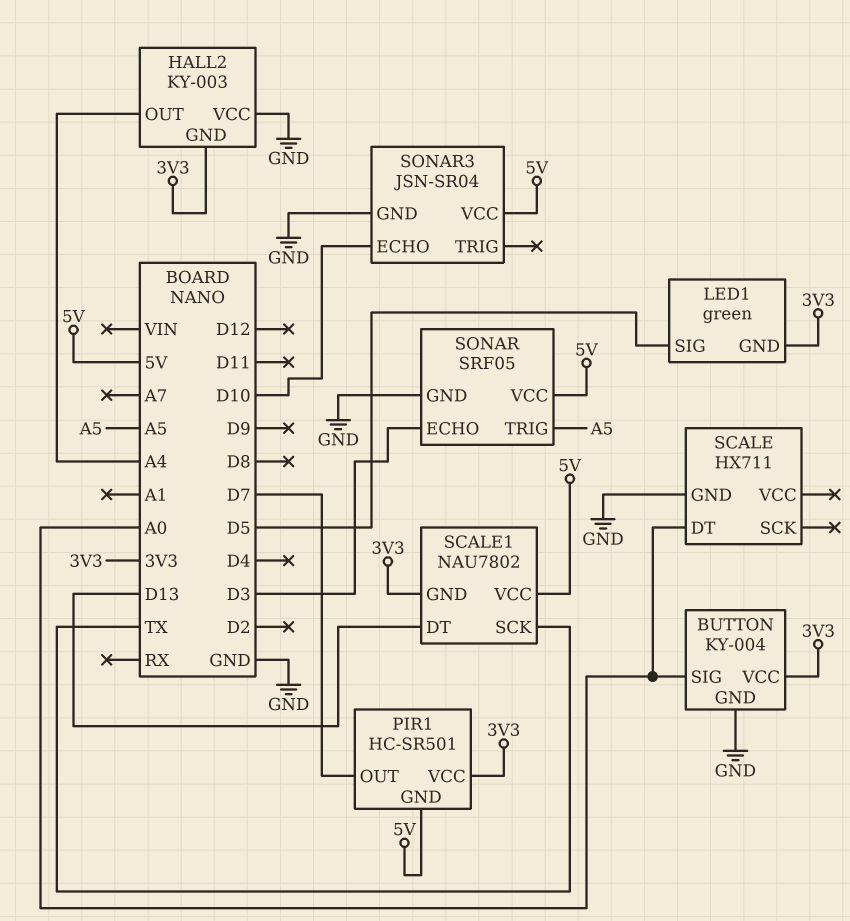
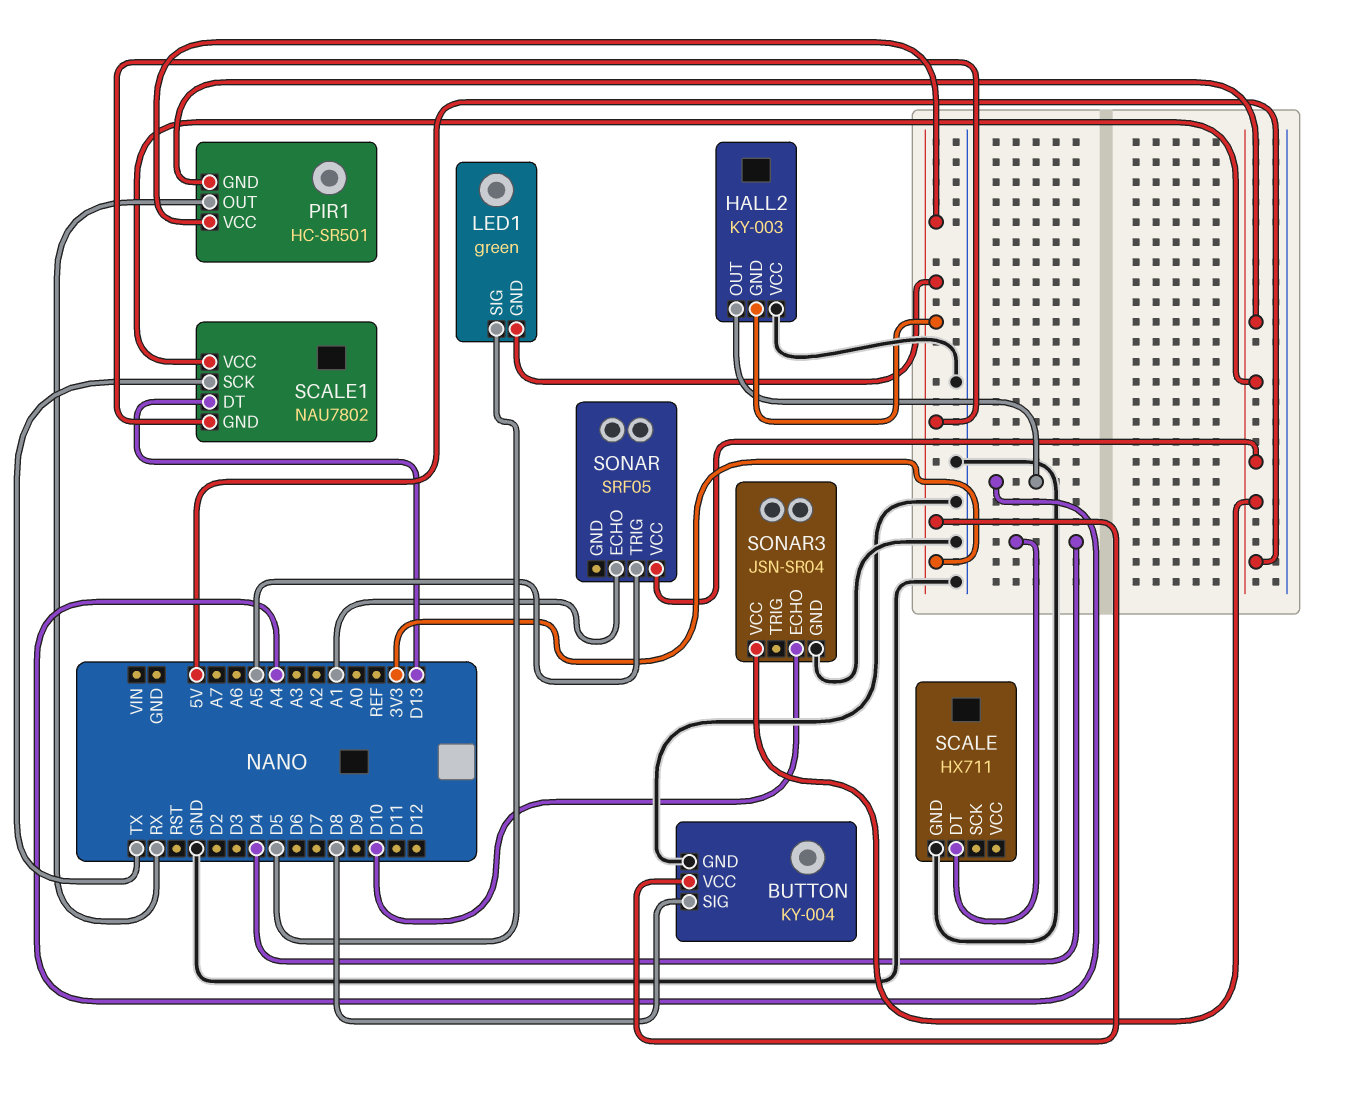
BUTTON pin SIG: A0 -> D8
PIR1 pin OUT: D7 -> RX
SCALE pin DT: A0 -> D4
SONAR pin ECHO: D3 -> A1
SONAR pin GND: GND -> none

